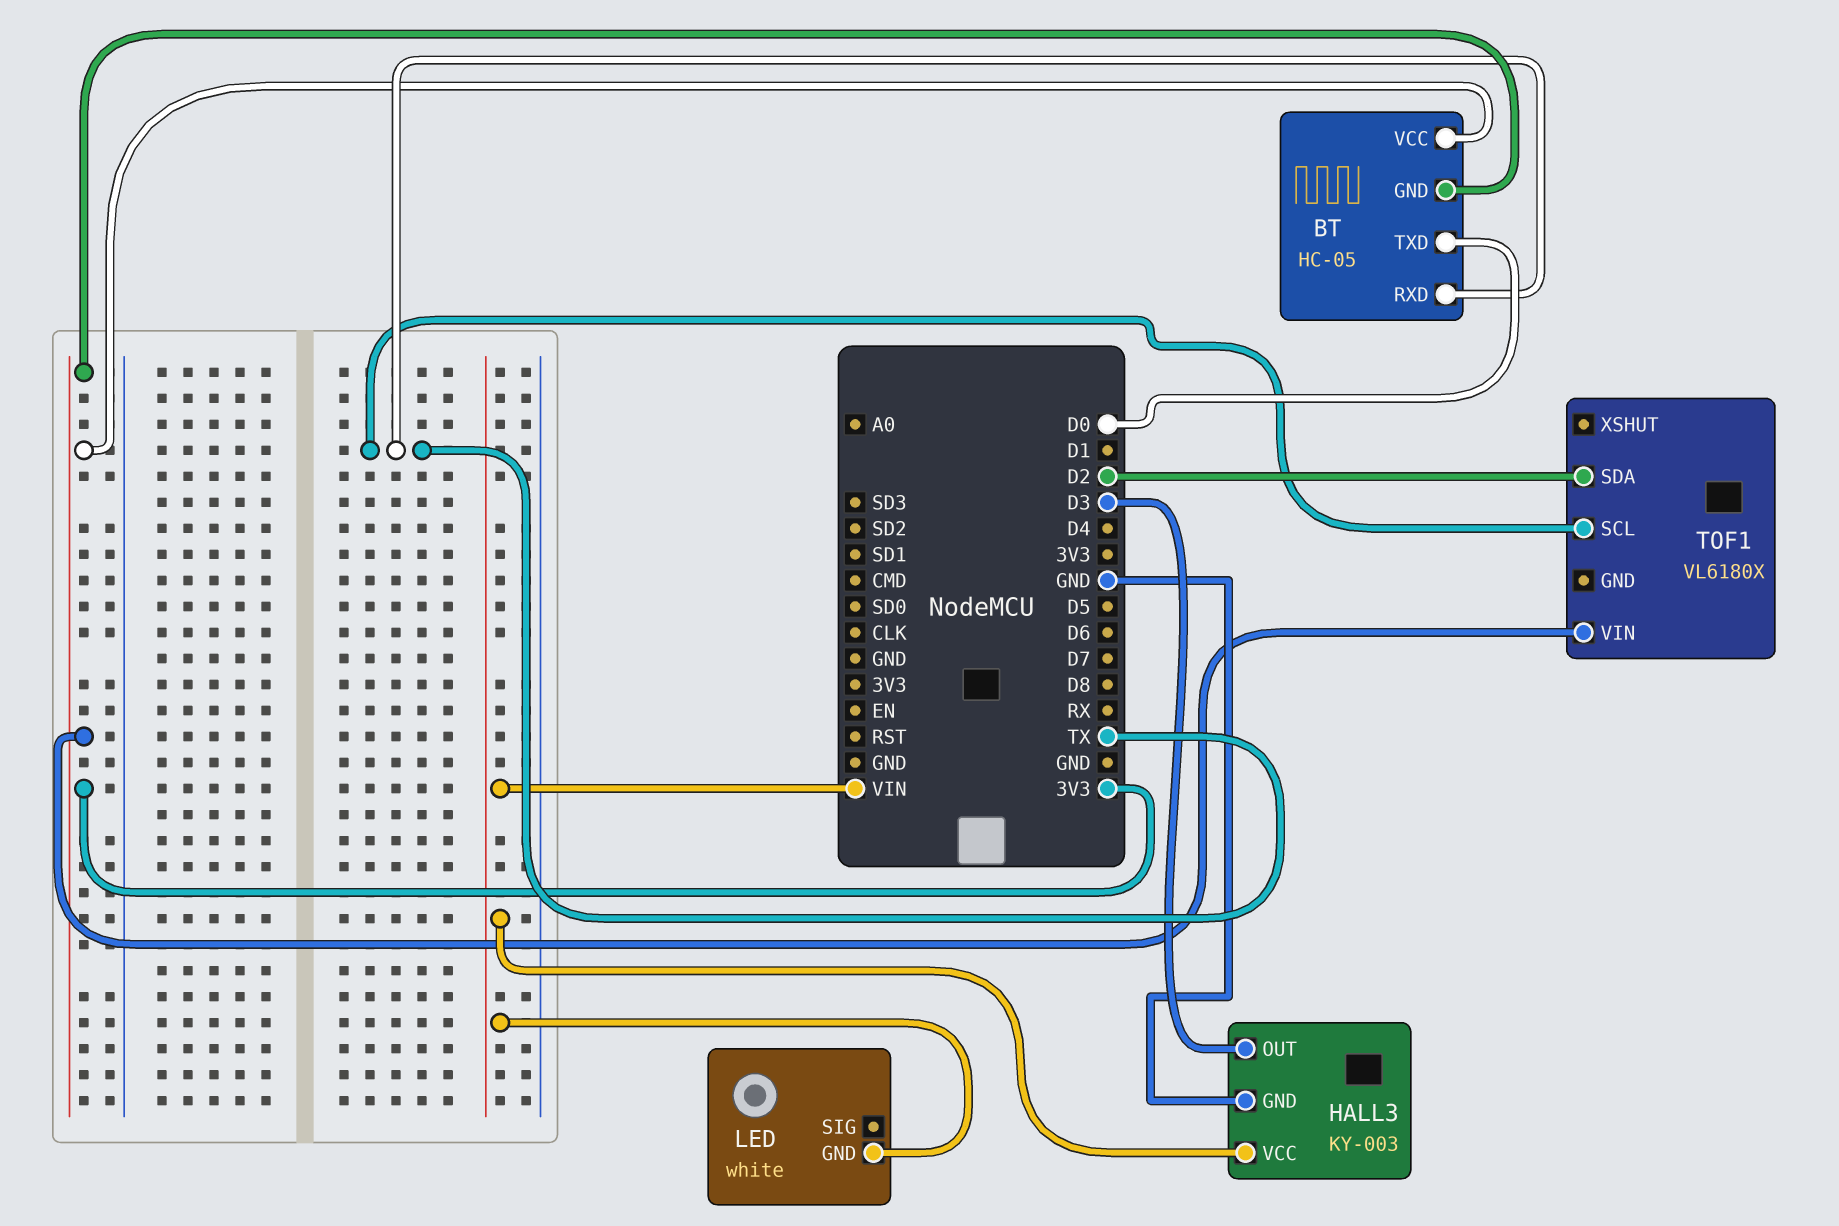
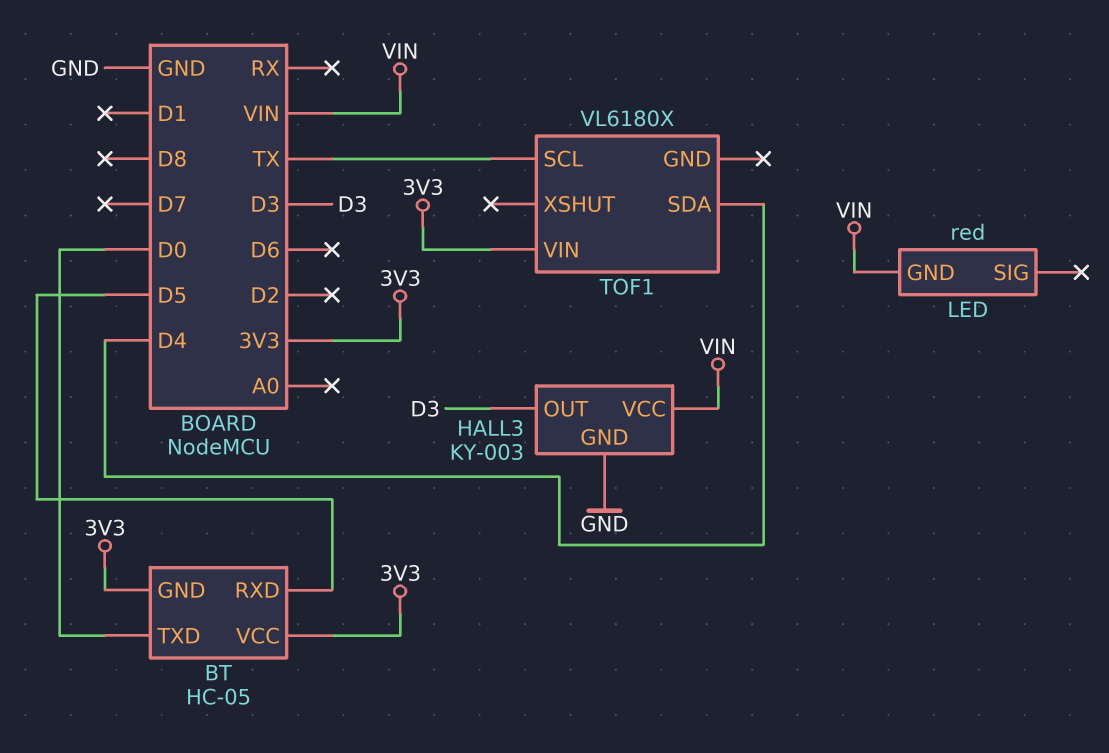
BT pin RXD: TX -> D5
LED: white -> red
TOF1 pin SDA: D2 -> D4

